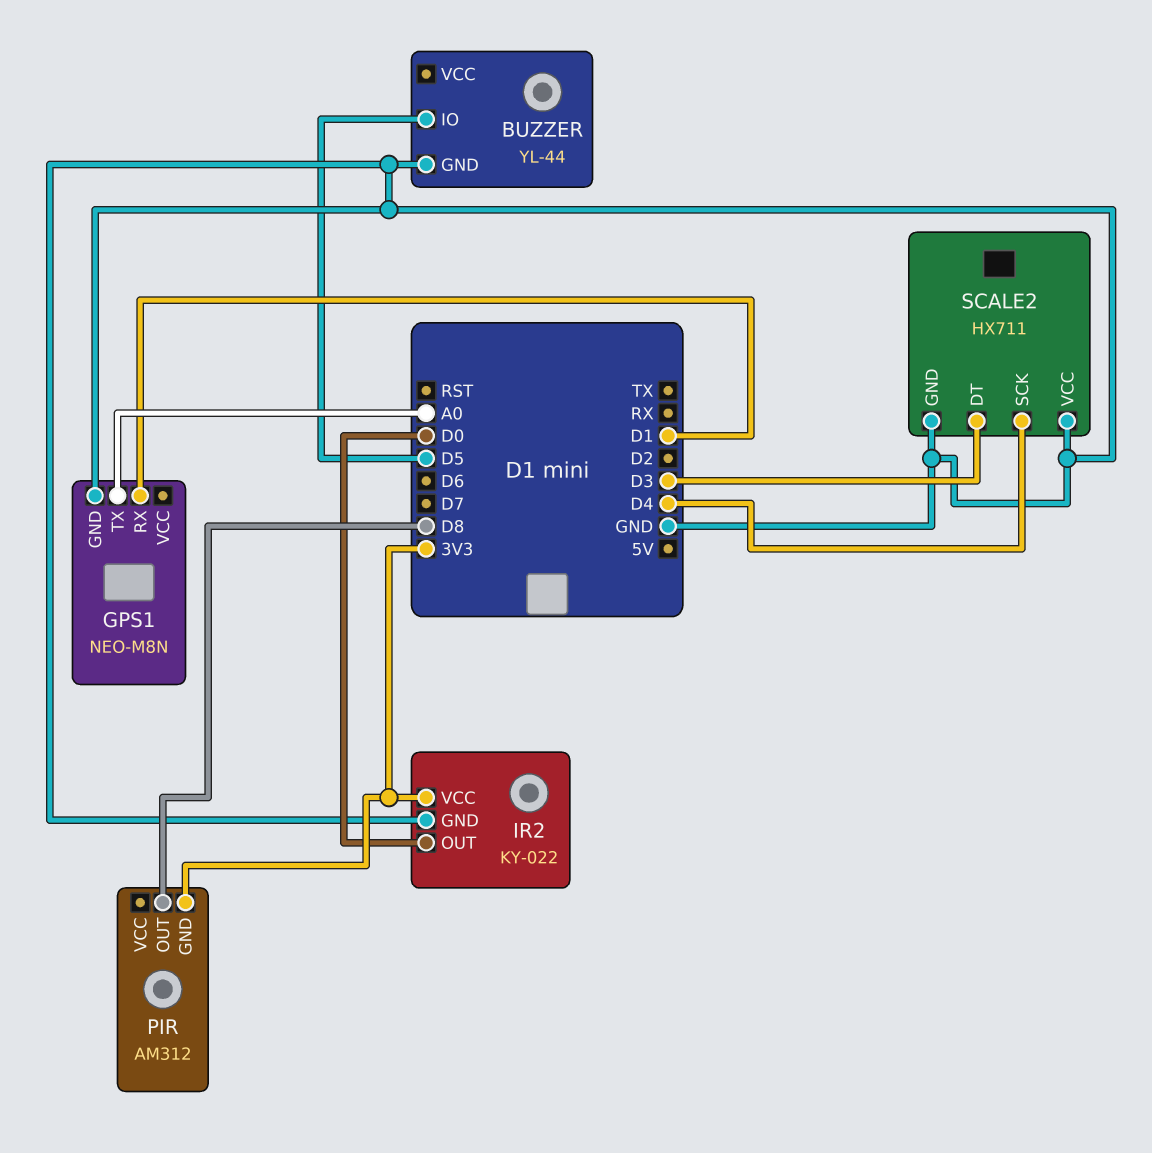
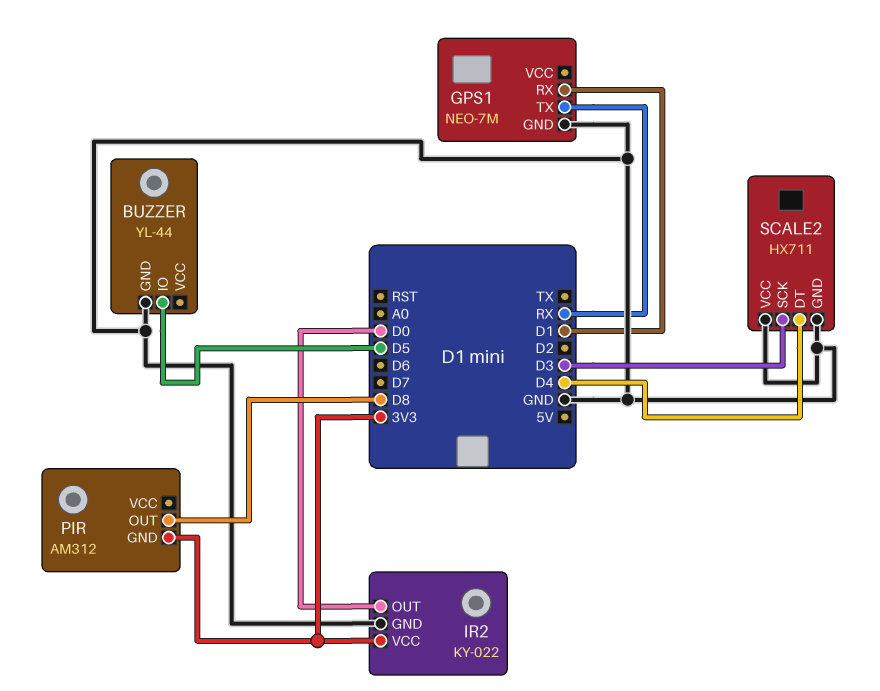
GPS1: NEO-M8N -> NEO-7M
GPS1 pin TX: A0 -> RX
SCALE2 pin DT: D3 -> D4
SCALE2 pin SCK: D4 -> D3

